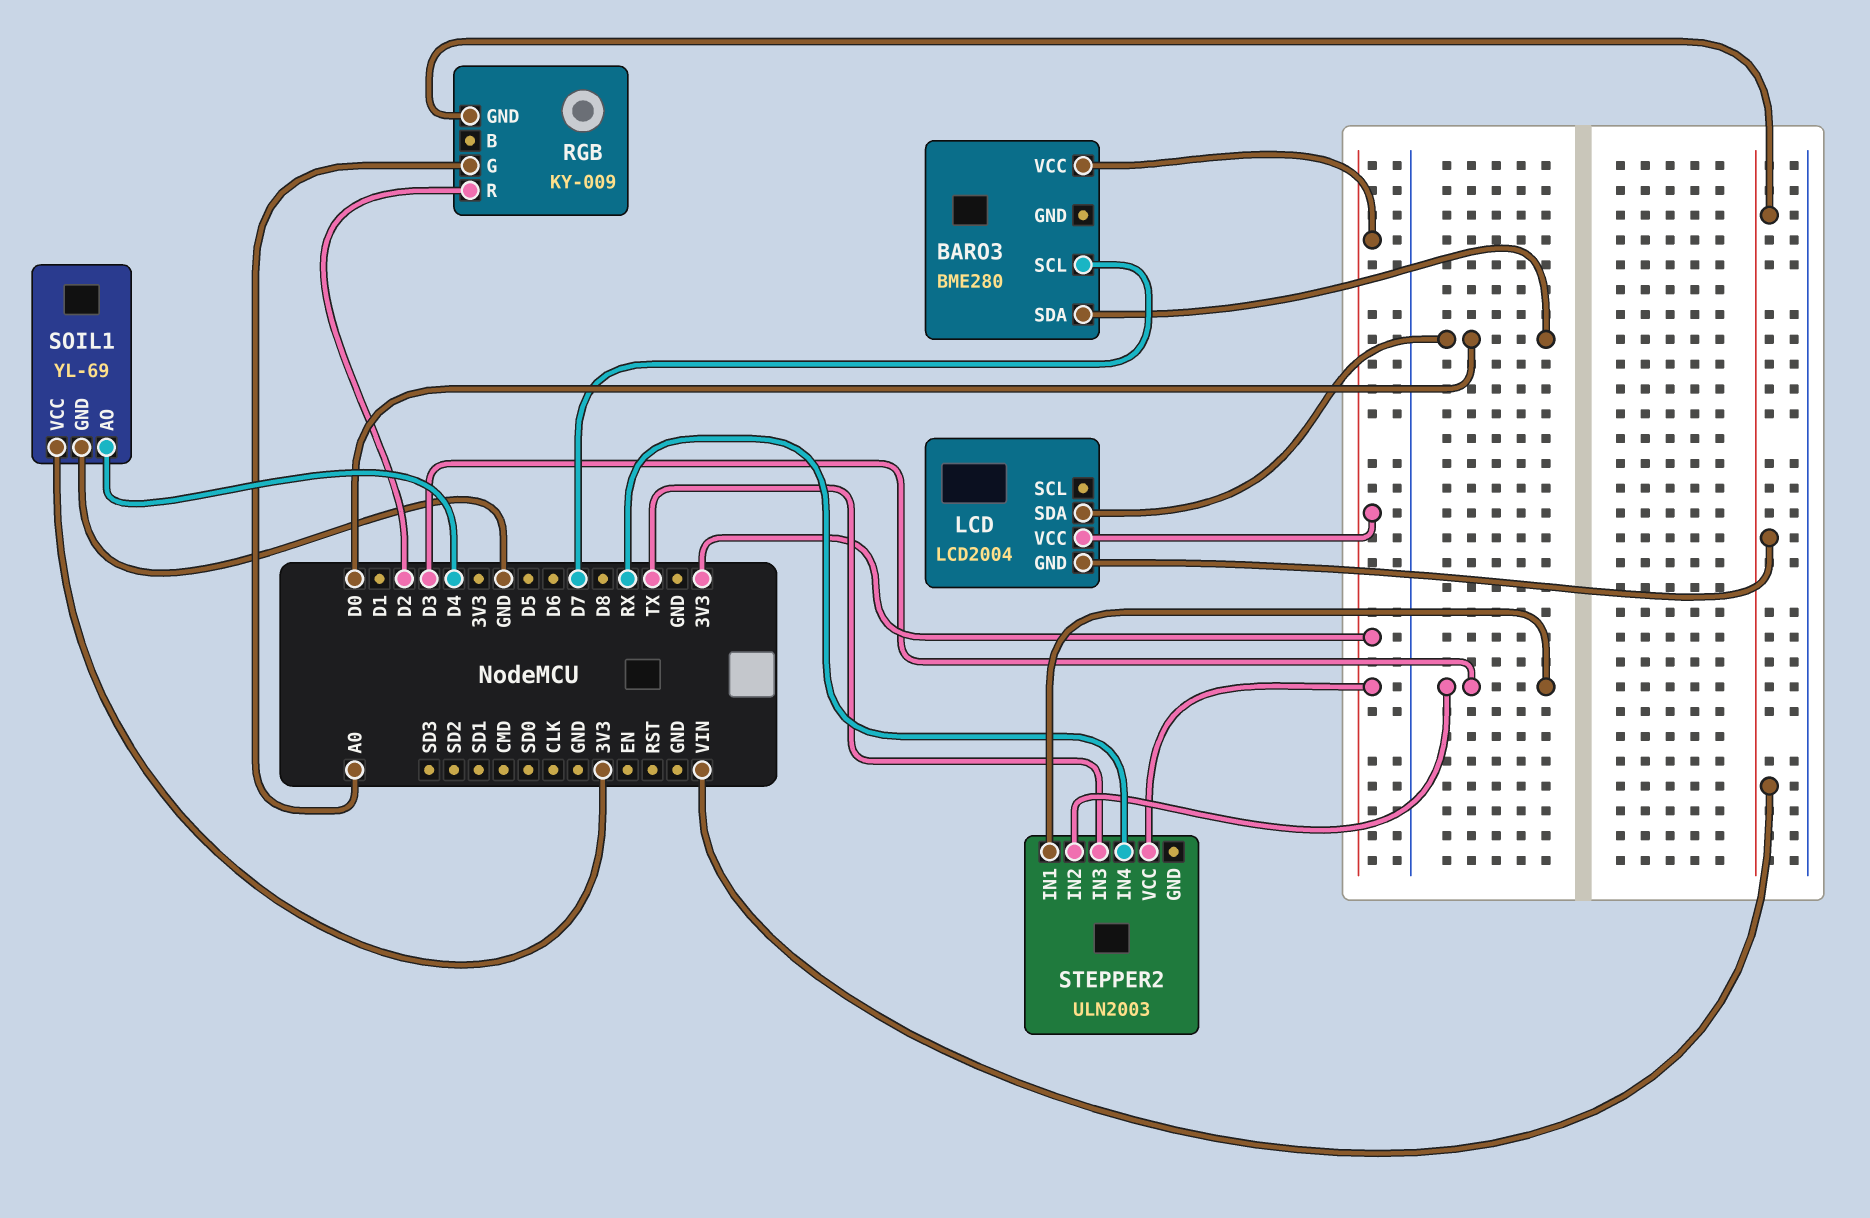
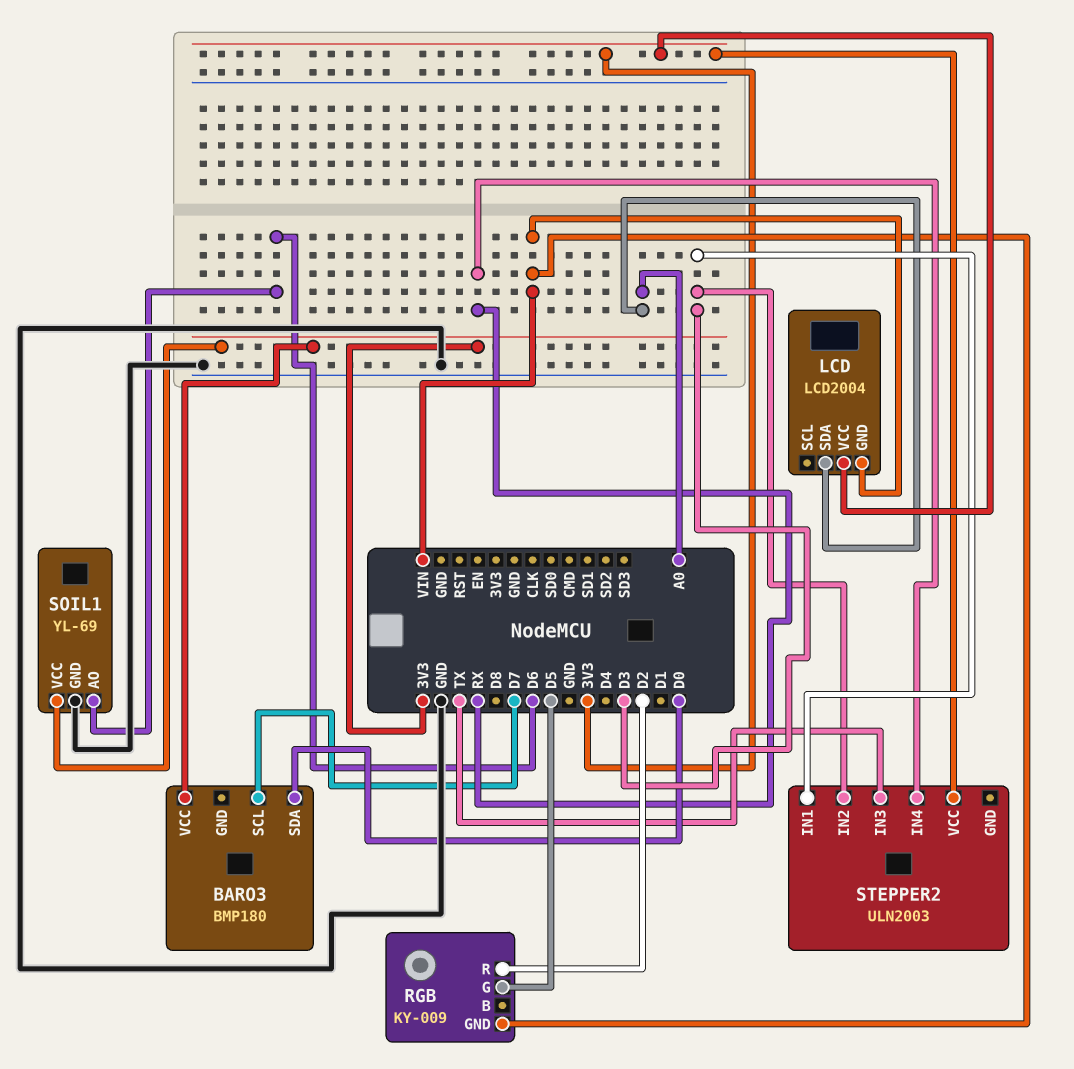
BARO3: BME280 -> BMP180
LCD pin SDA: D0 -> A0
RGB pin G: A0 -> D5
SOIL1 pin AO: D4 -> D6

